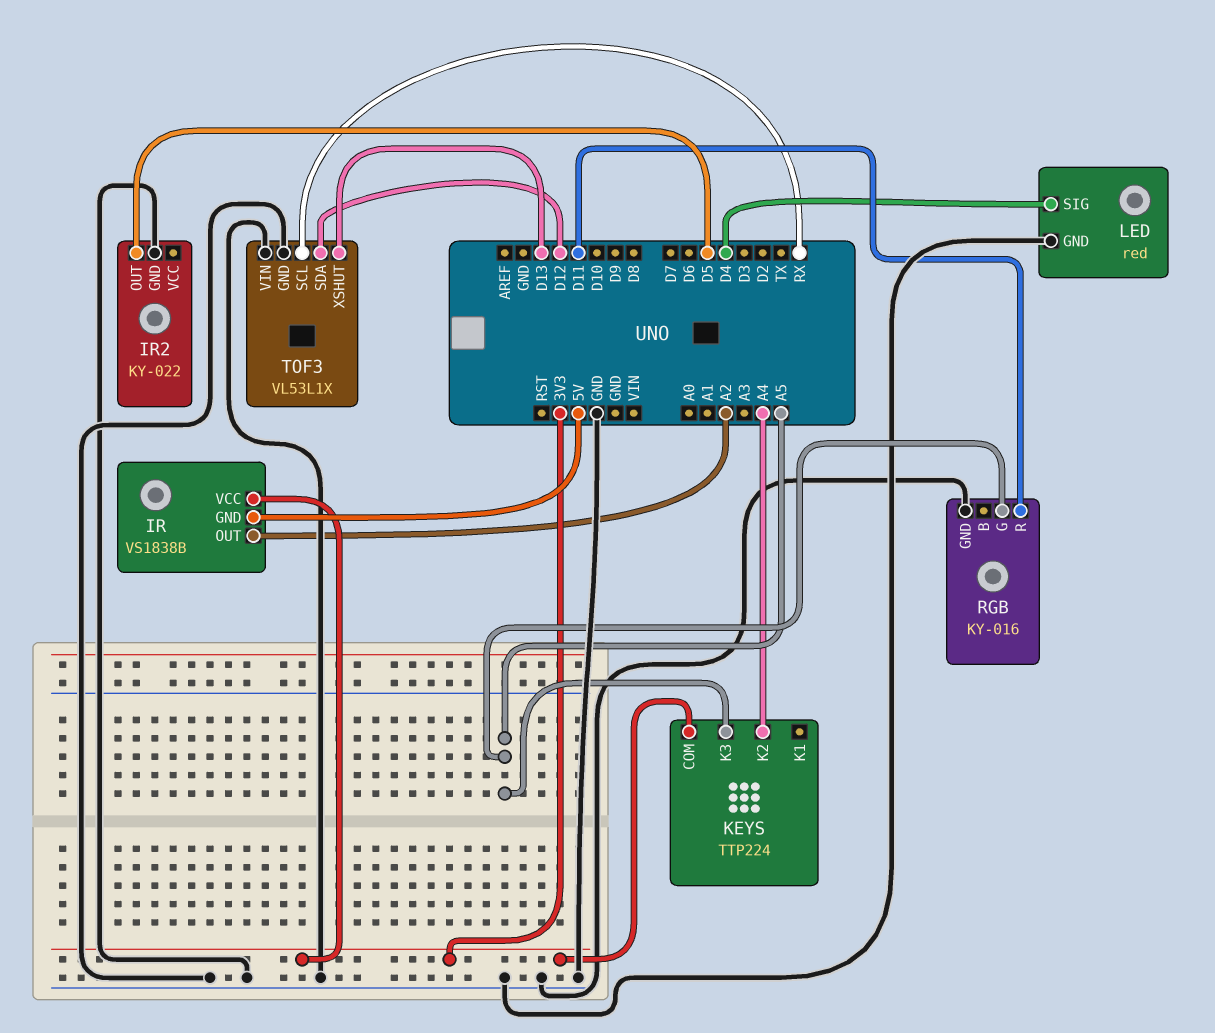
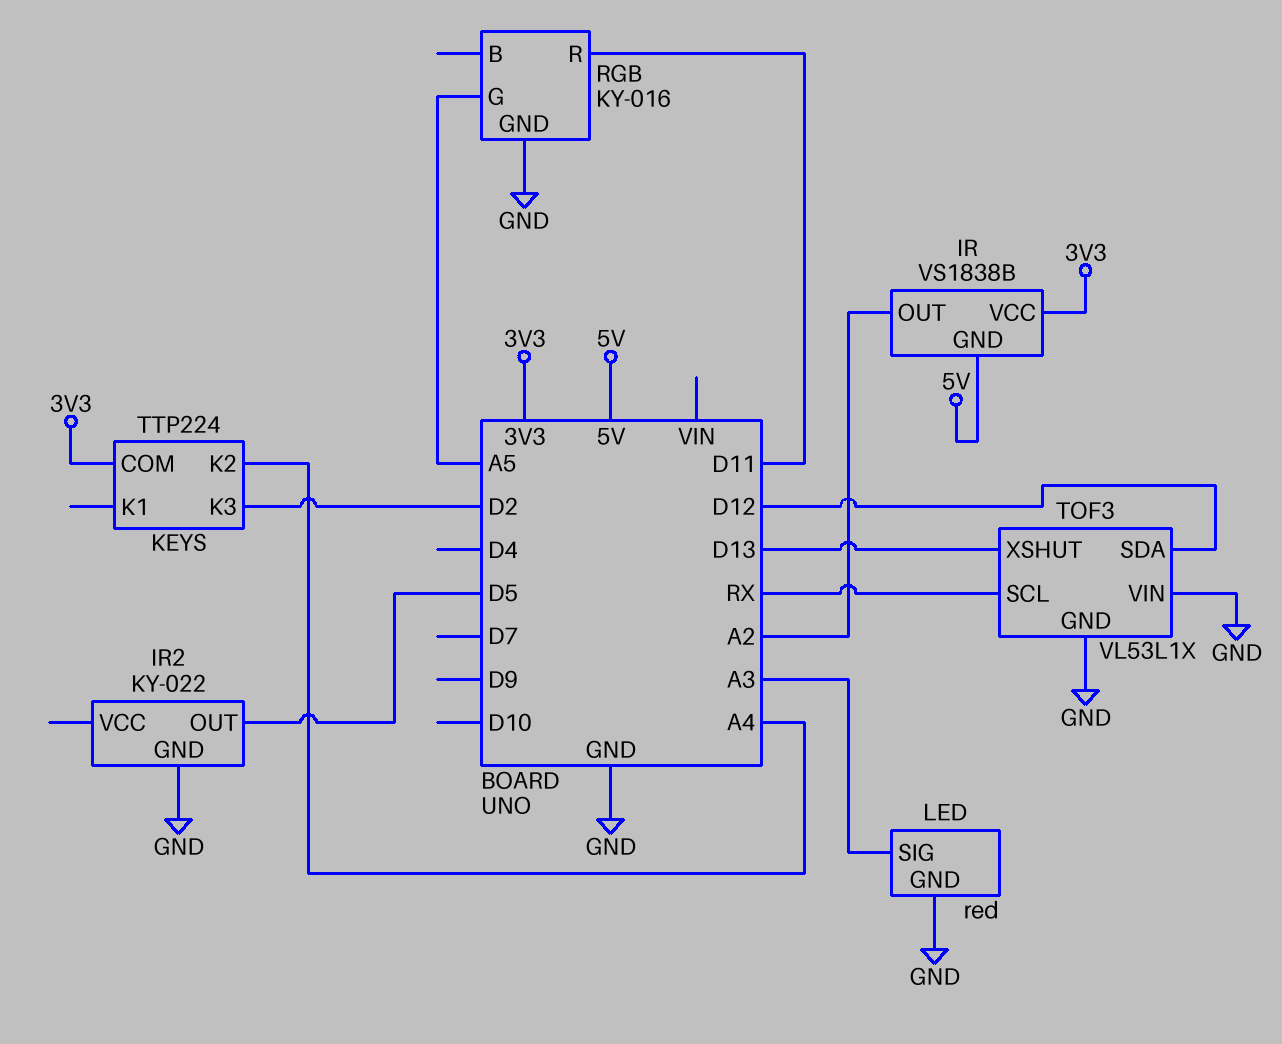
KEYS pin K3: A5 -> D2
LED pin SIG: D4 -> A3

